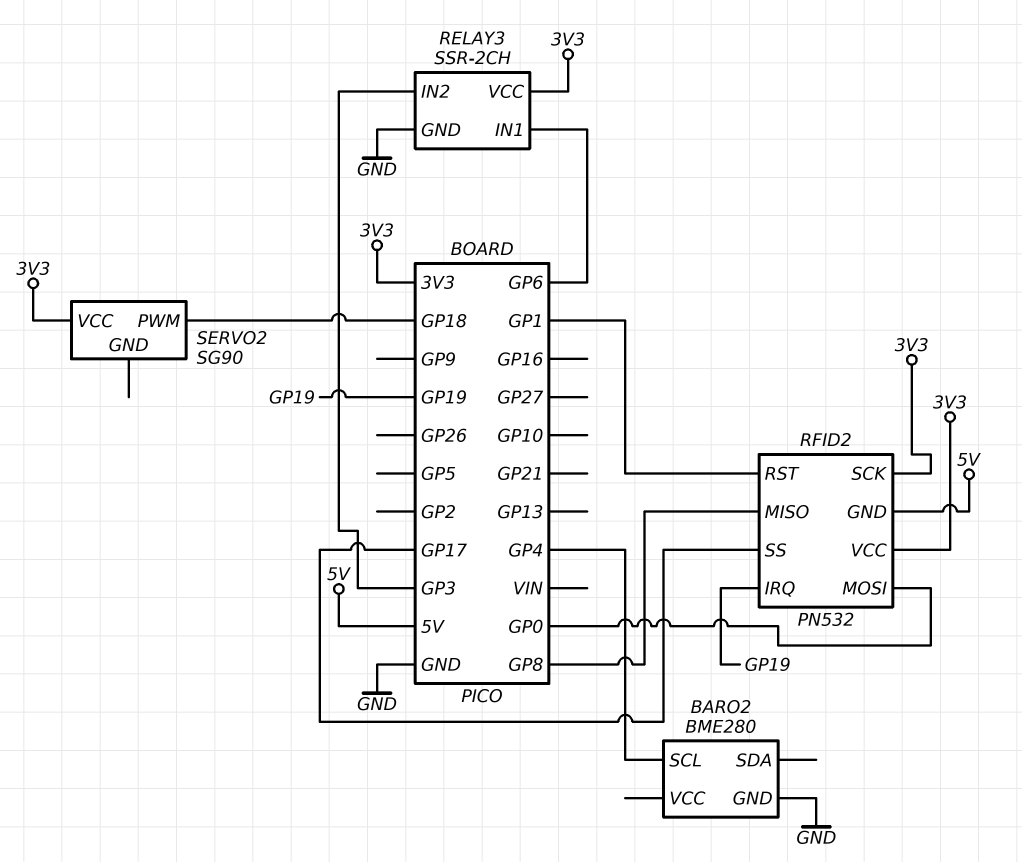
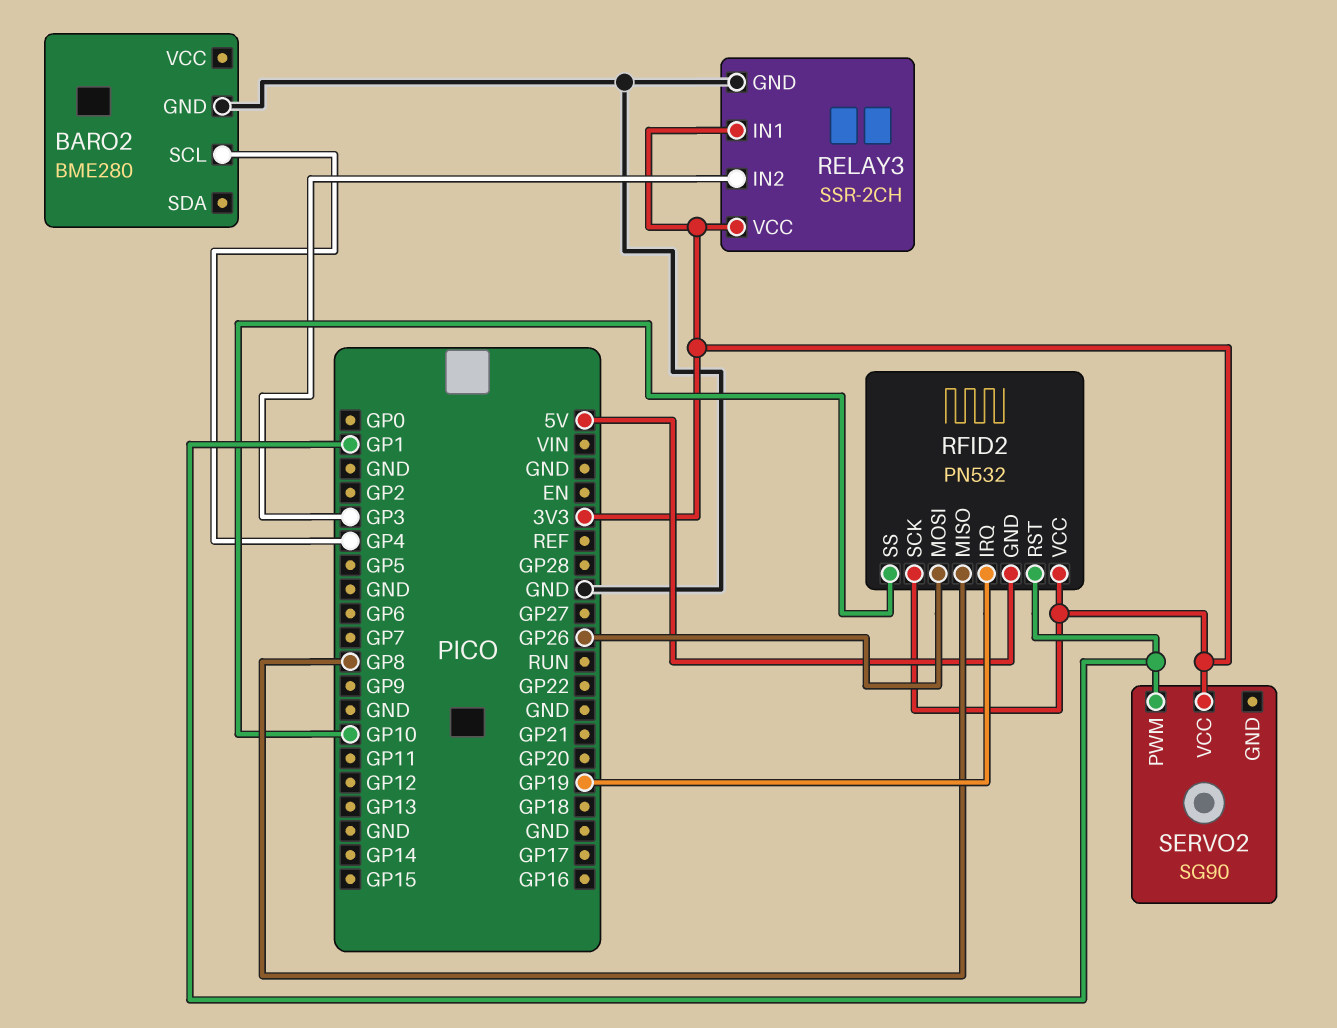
RELAY3 pin IN1: GP6 -> 3V3
RFID2 pin MOSI: GP0 -> GP26
RFID2 pin SS: GP17 -> GP10
SERVO2 pin PWM: GP18 -> GP1

